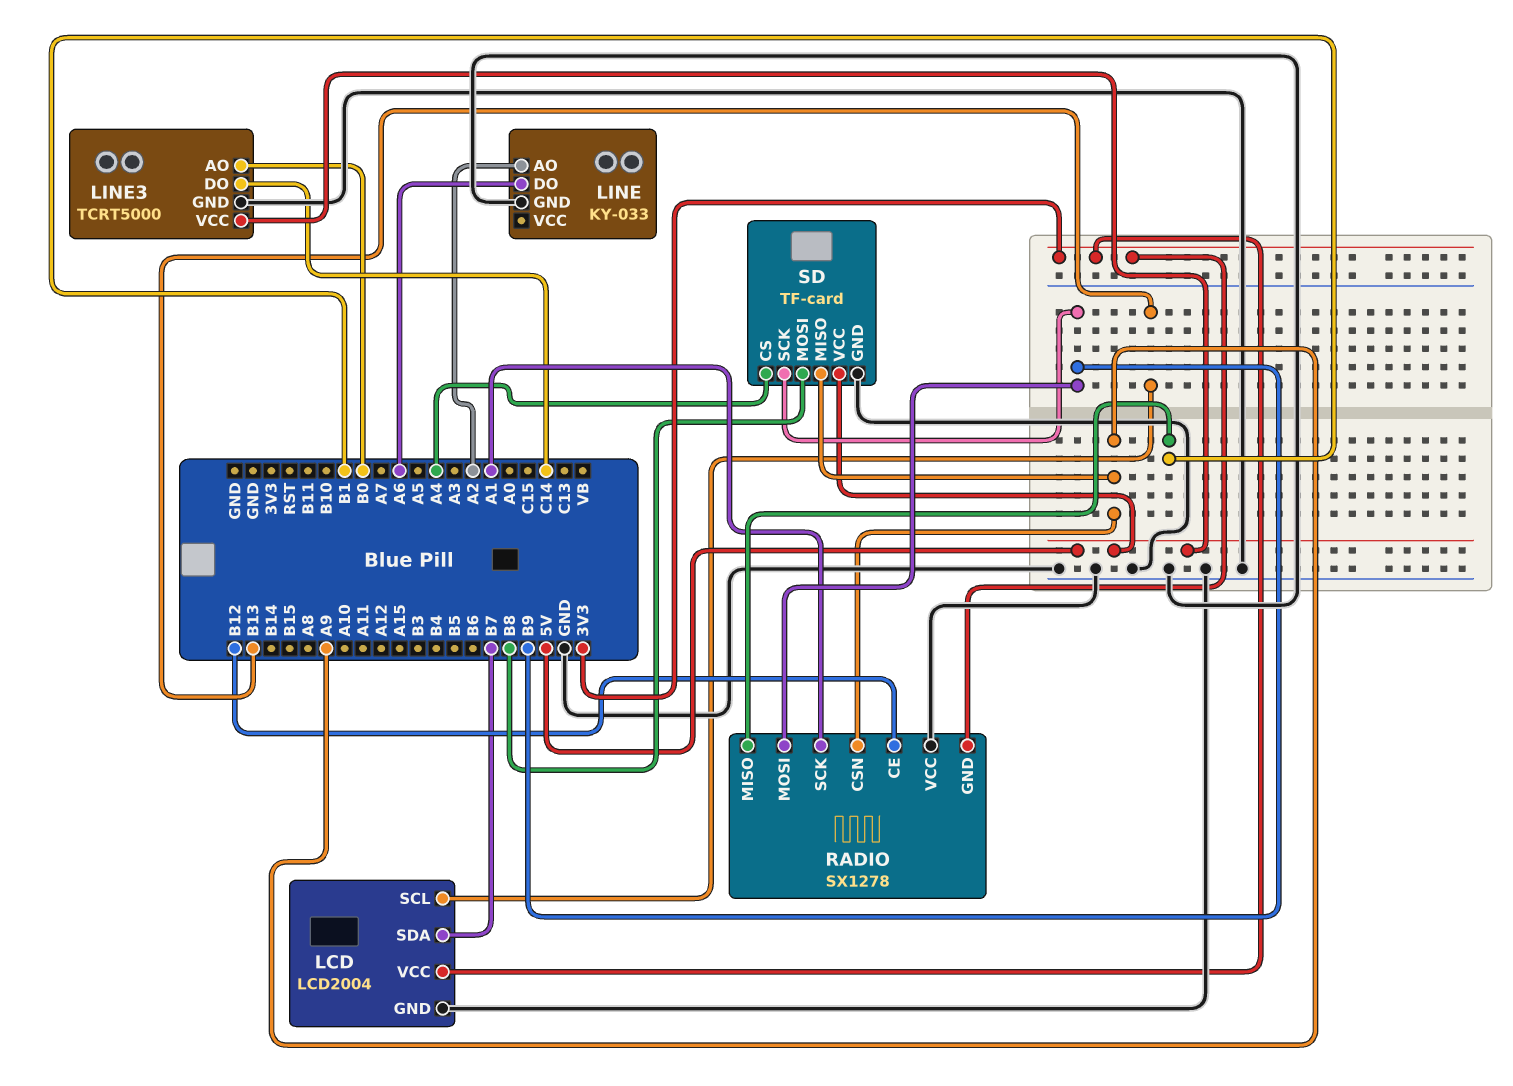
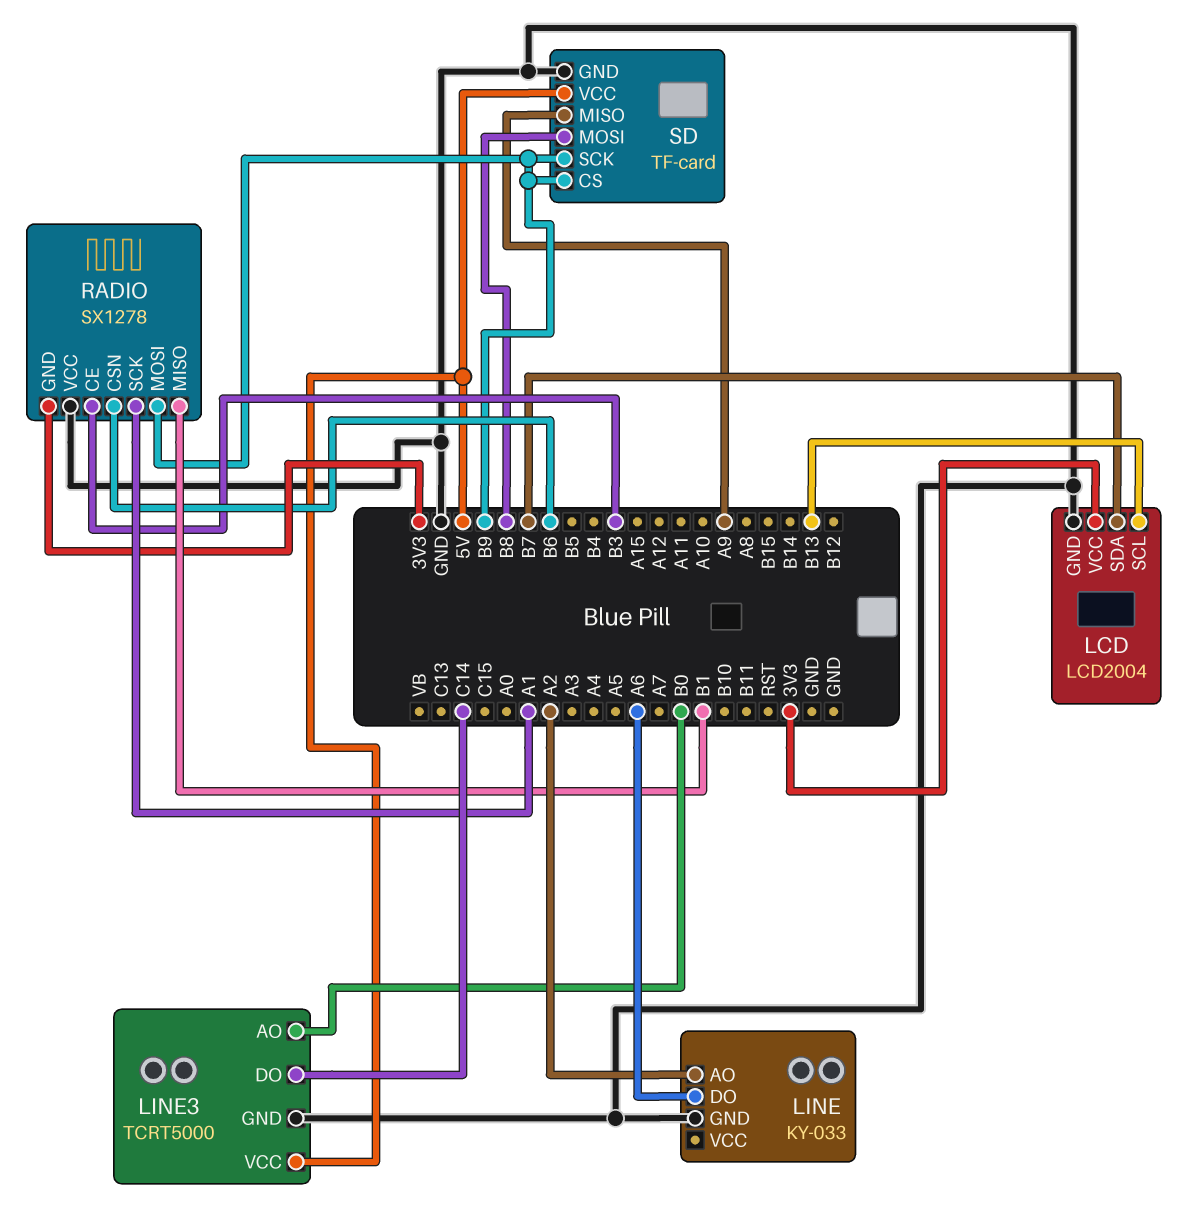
RADIO pin CE: B12 -> B3
RADIO pin CSN: A9 -> B6
SD pin CS: A4 -> B9

